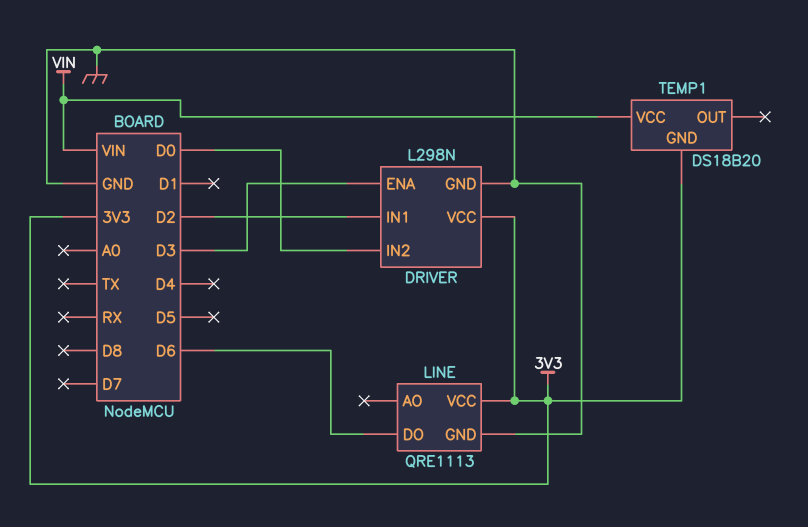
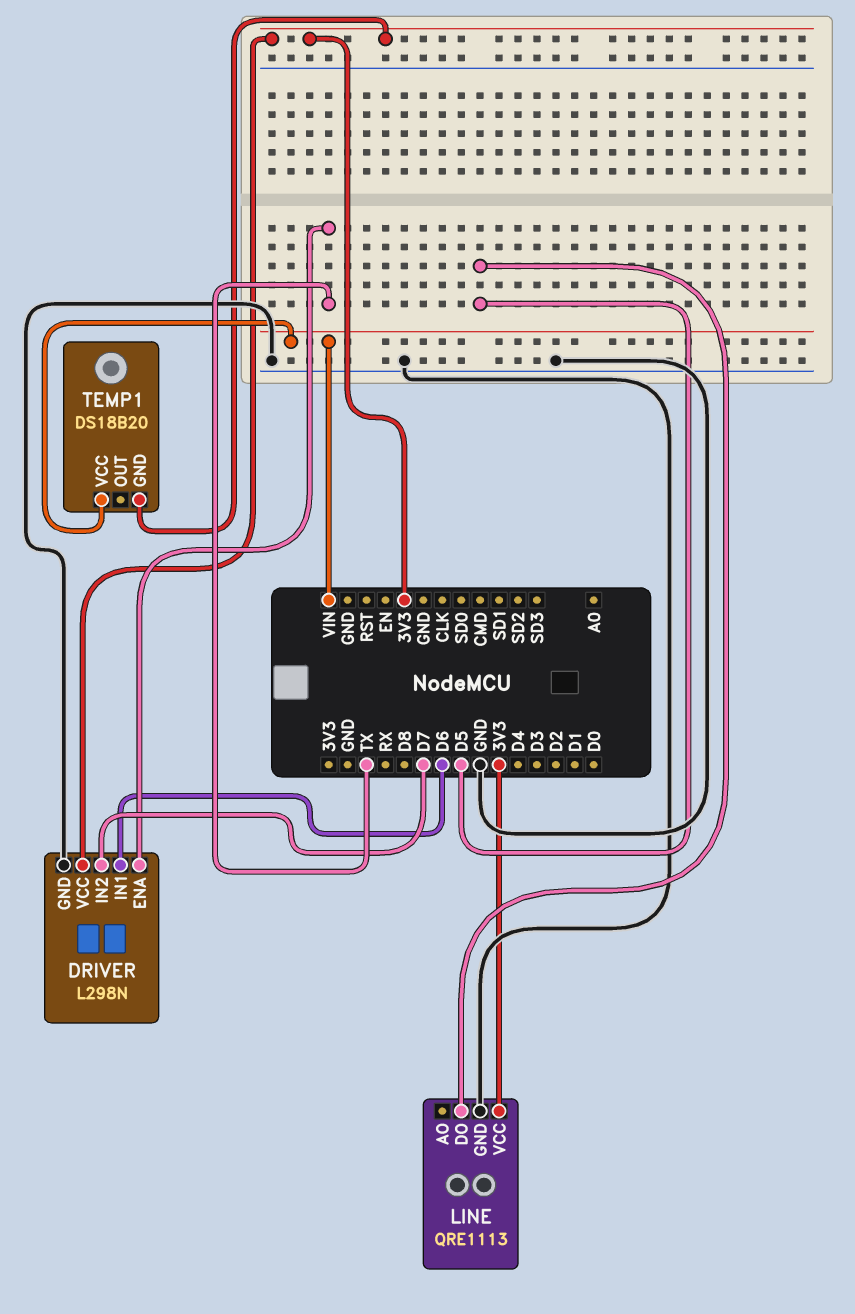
DRIVER pin ENA: D3 -> TX
DRIVER pin IN1: D2 -> D6
DRIVER pin IN2: D0 -> D7
LINE pin DO: D6 -> D5

